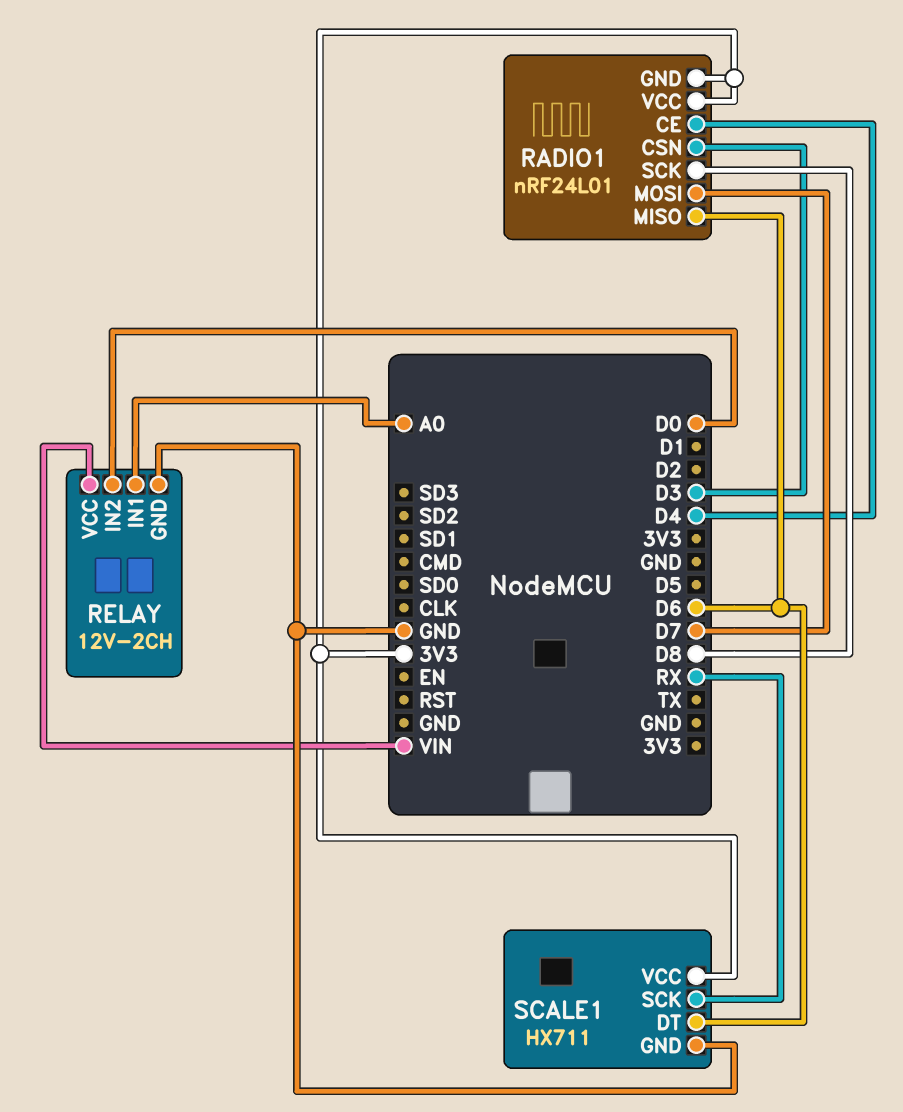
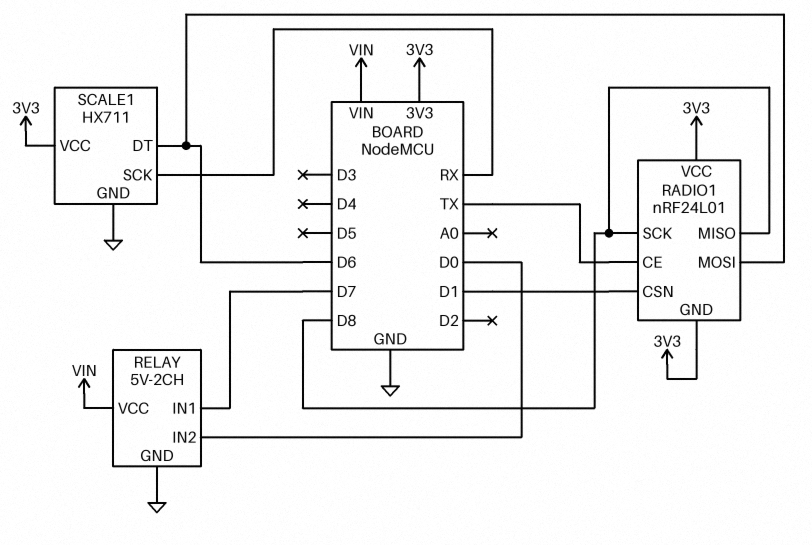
RADIO1 pin CE: D4 -> TX
RADIO1 pin CSN: D3 -> D1
RADIO1 pin MISO: D6 -> D8
RADIO1 pin MOSI: D7 -> D6
RELAY: 12V-2CH -> 5V-2CH
RELAY pin IN1: A0 -> D7

